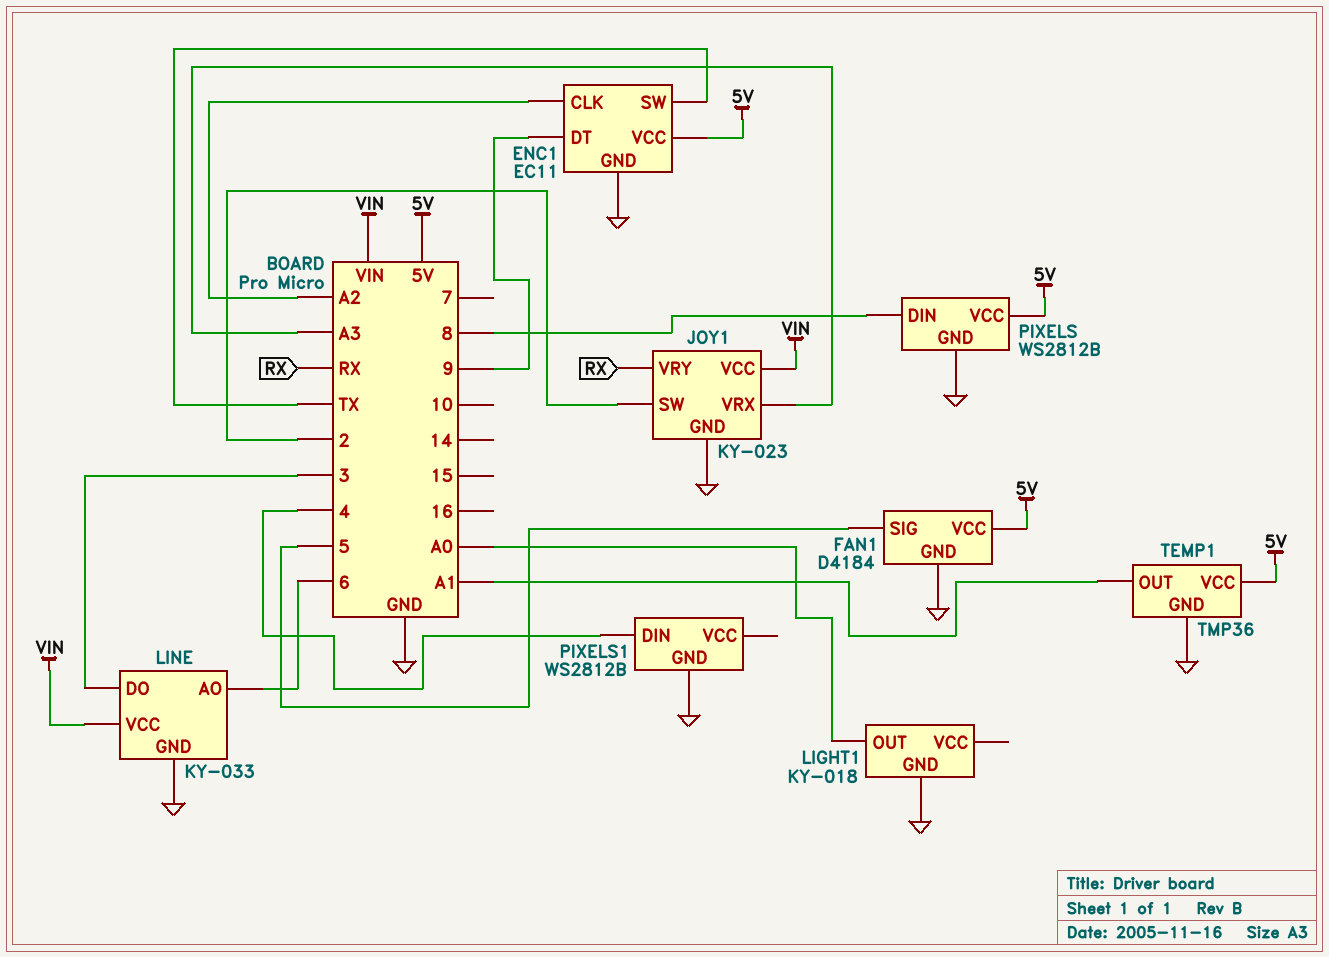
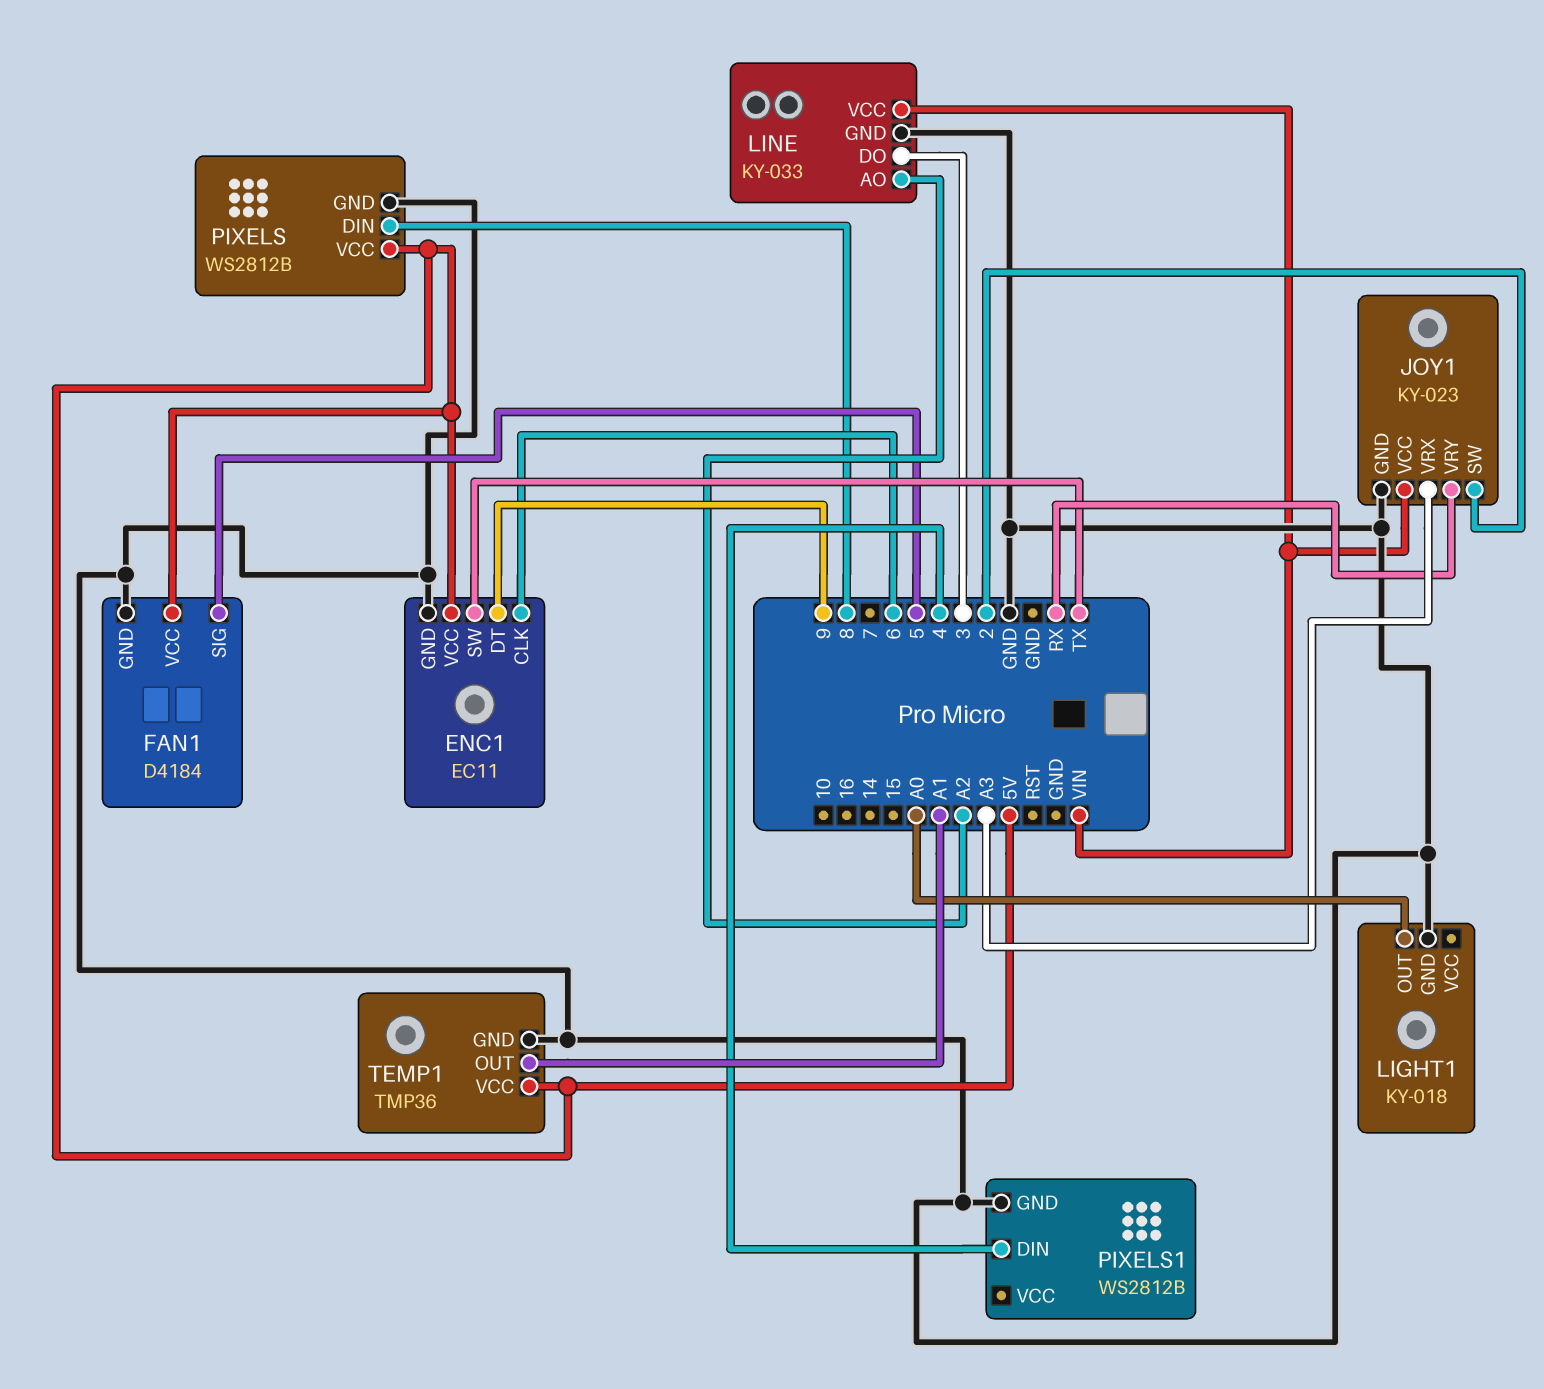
ENC1 pin CLK: A2 -> 6
LINE pin AO: 6 -> A2

